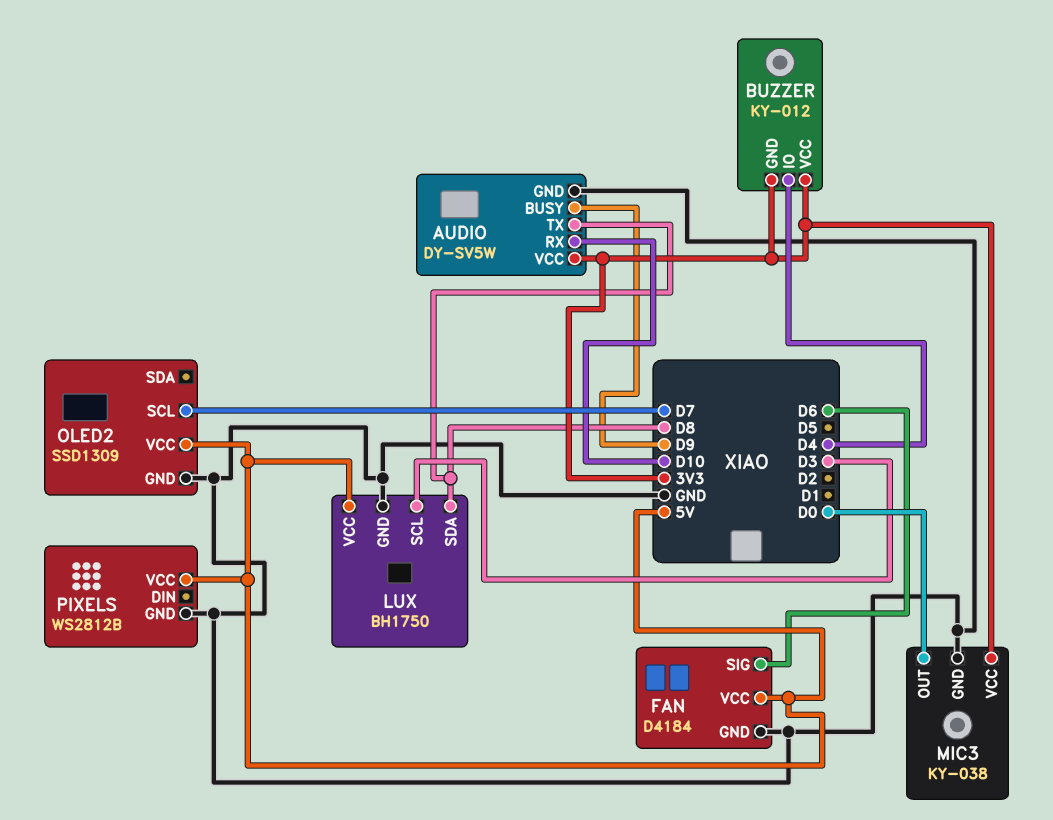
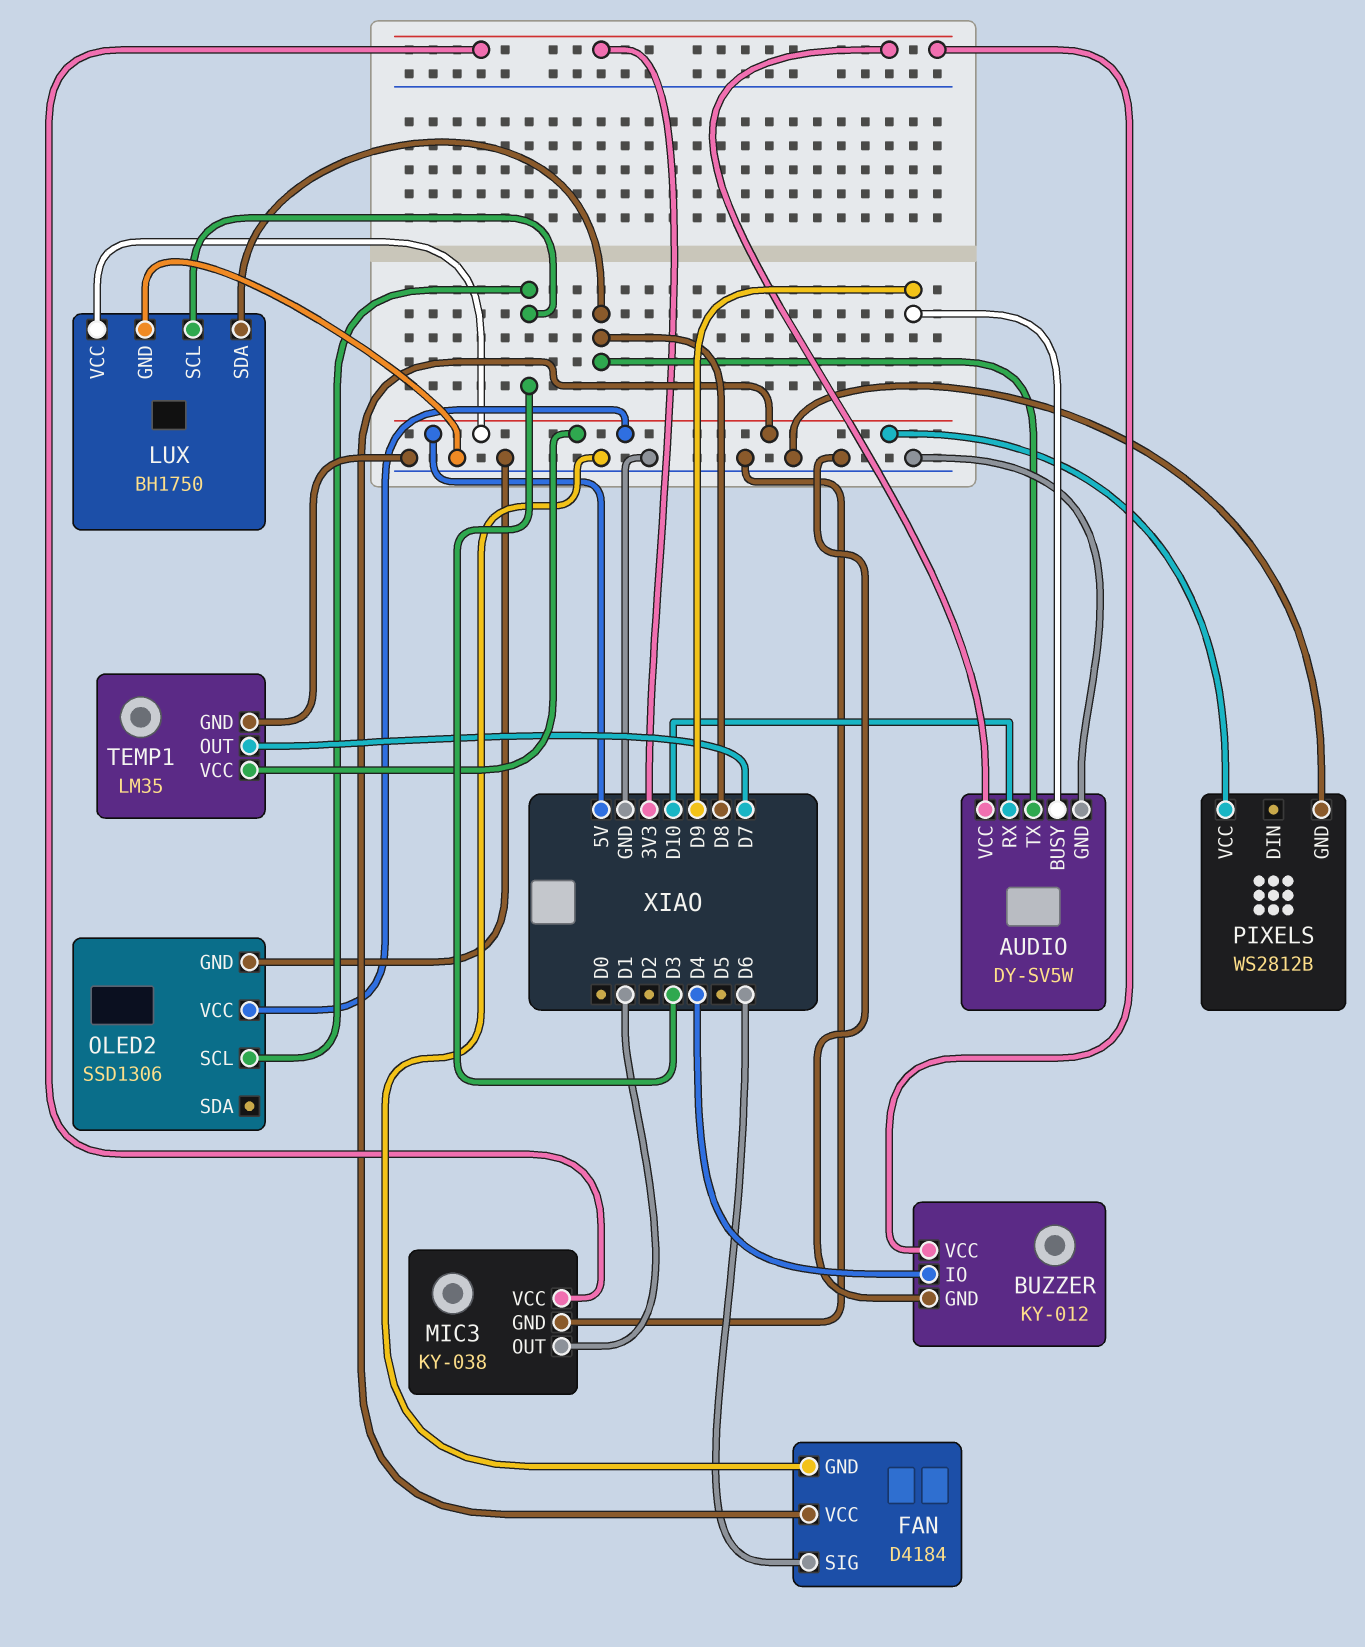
BUZZER pin GND: 3V3 -> GND
MIC3 pin OUT: D0 -> D1
OLED2: SSD1309 -> SSD1306
OLED2 pin SCL: D7 -> D3
TEMP1: none -> LM35
TEMP1 pin GND: none -> GND
TEMP1 pin OUT: none -> D7
TEMP1 pin VCC: none -> 5V

